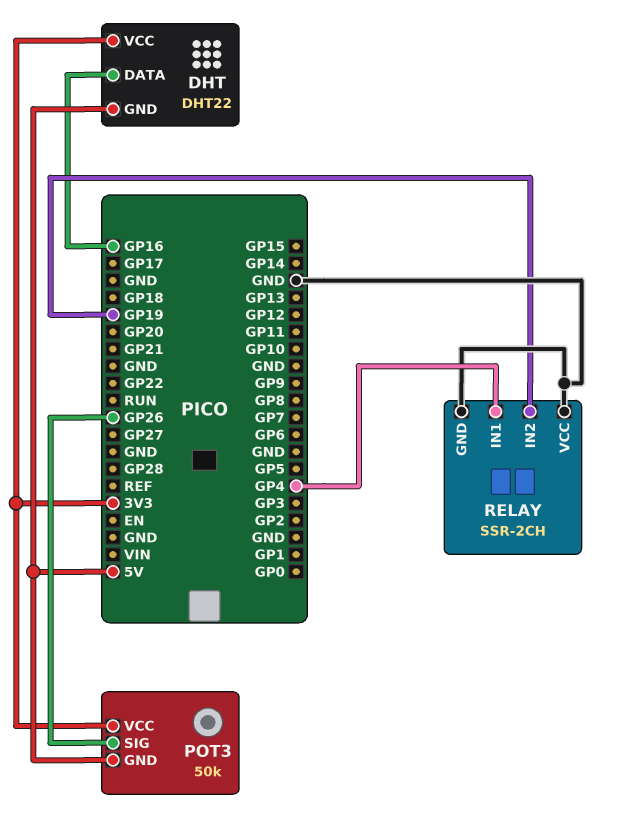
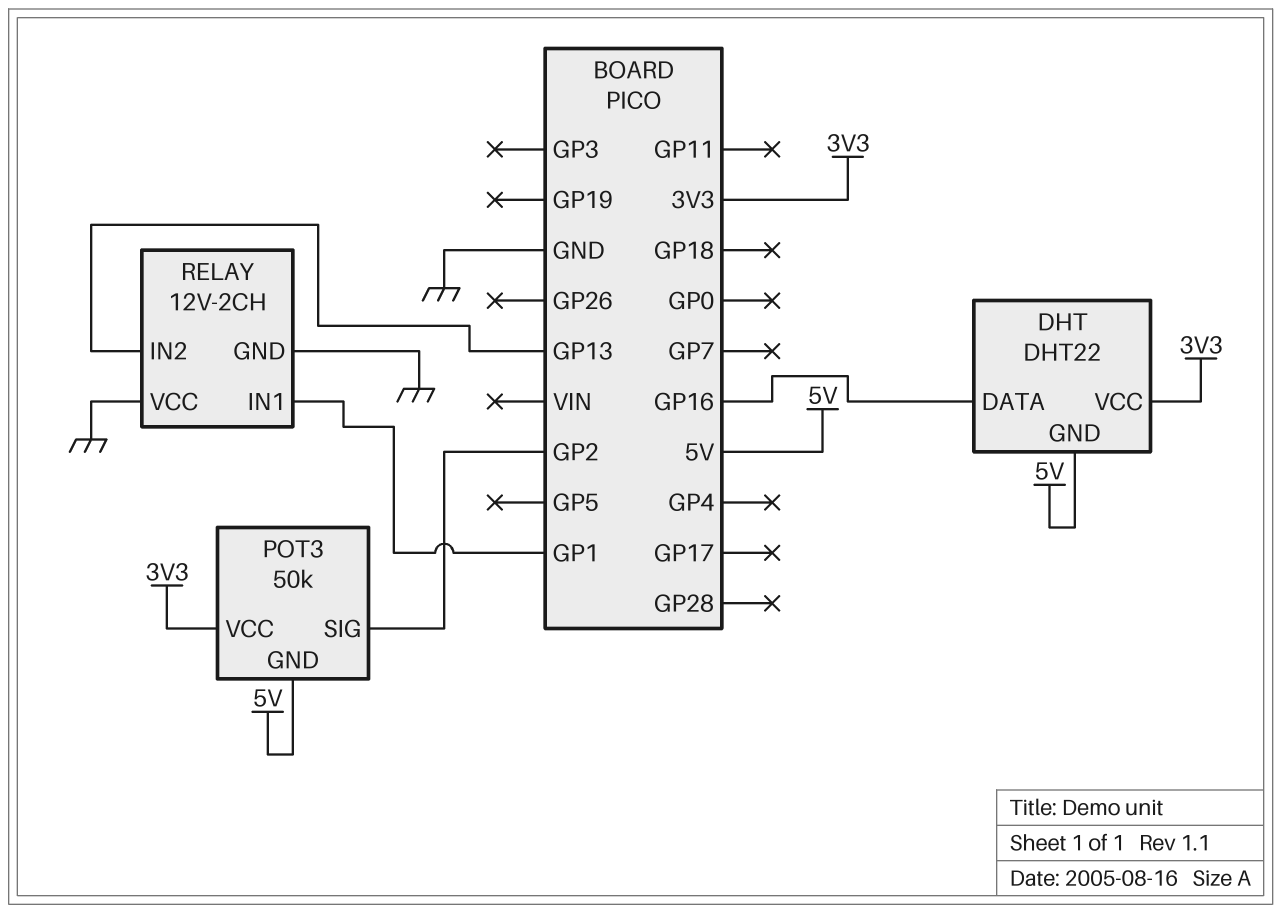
POT3 pin SIG: GP26 -> GP2
RELAY: SSR-2CH -> 12V-2CH
RELAY pin IN1: GP4 -> GP1
RELAY pin IN2: GP19 -> GP13

